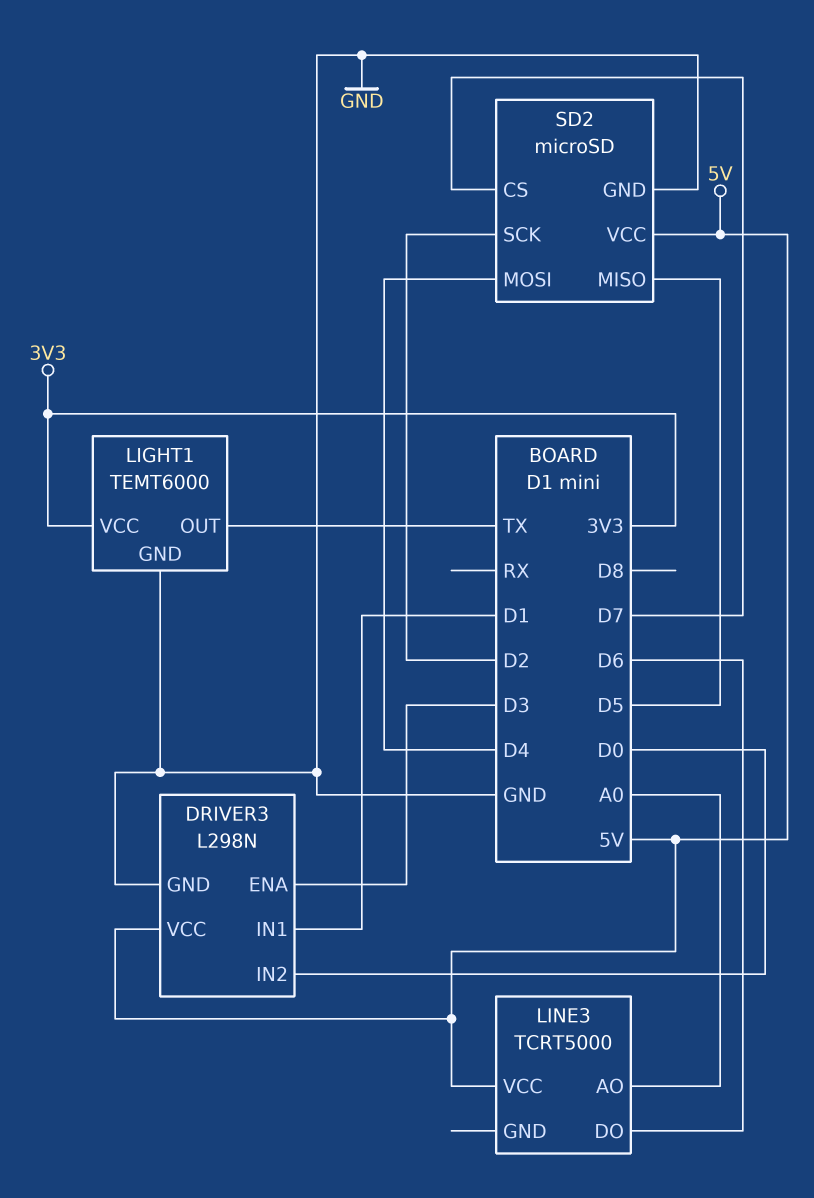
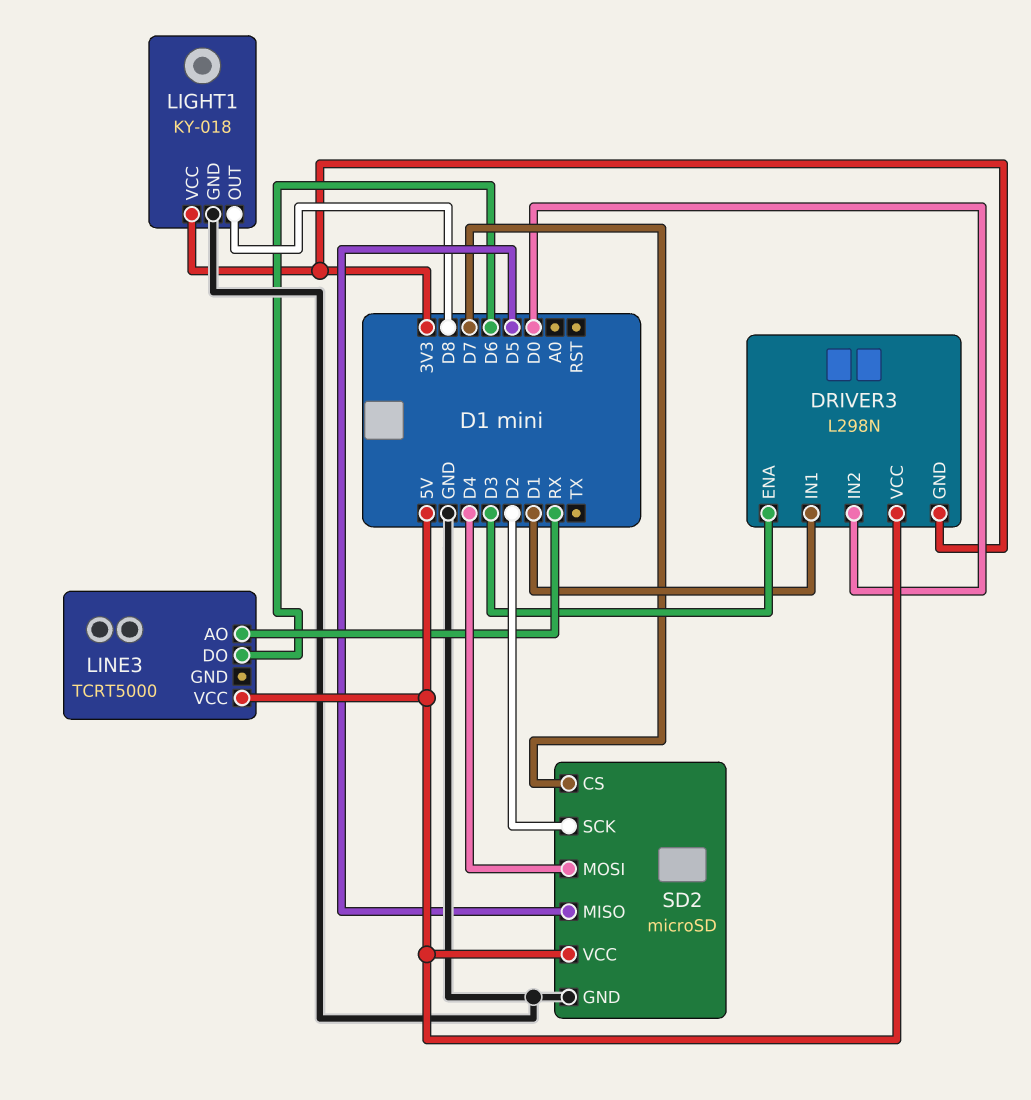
DRIVER3 pin GND: GND -> 3V3
LIGHT1: TEMT6000 -> KY-018
LIGHT1 pin OUT: TX -> D8
LINE3 pin AO: A0 -> RX

